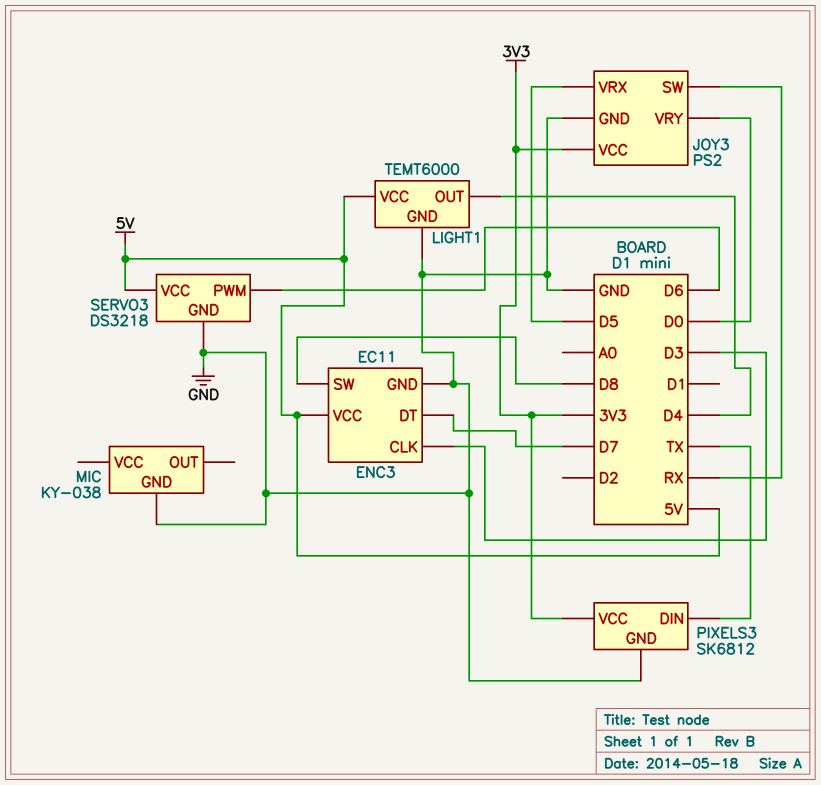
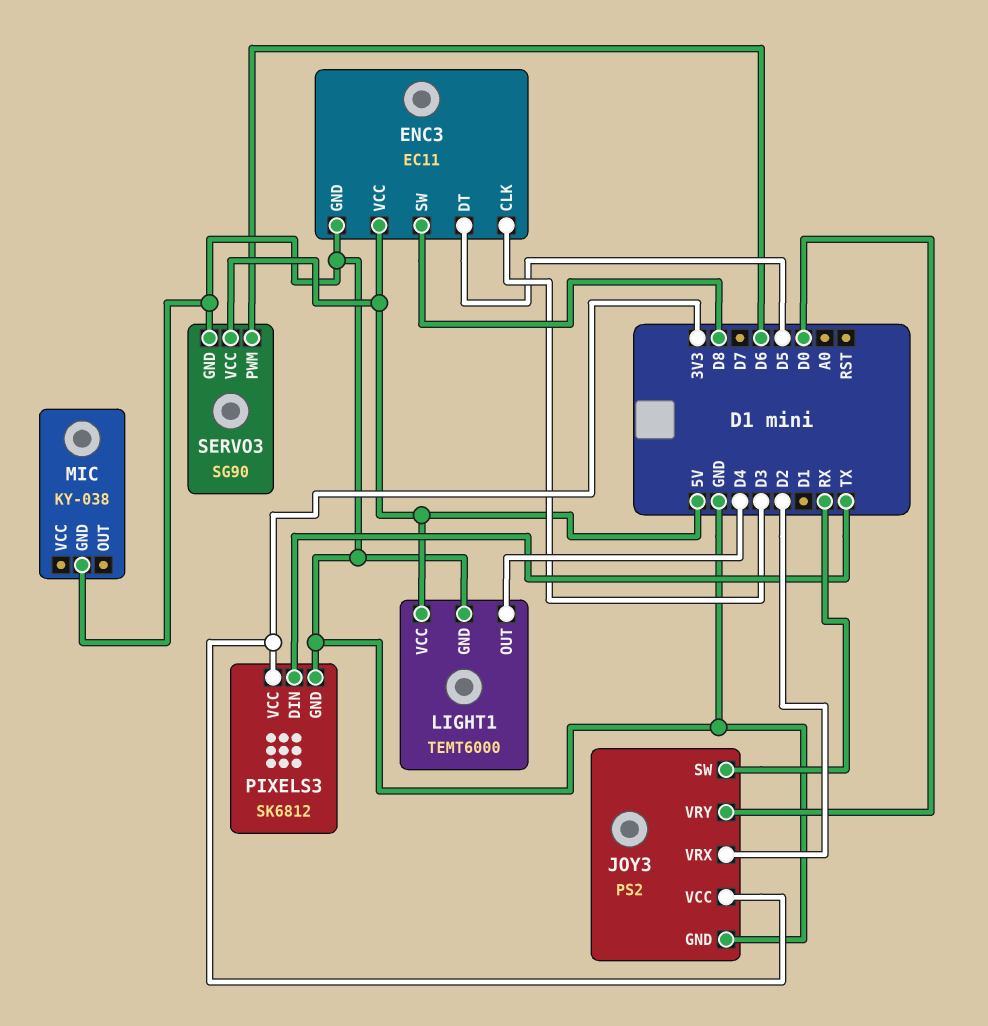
ENC3 pin DT: D7 -> D5
JOY3 pin VRX: D5 -> D2
SERVO3: DS3218 -> SG90

